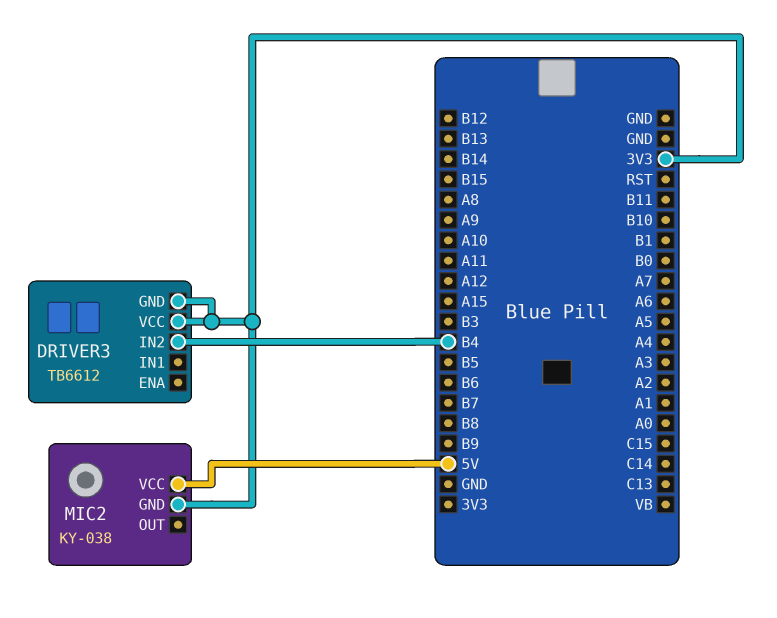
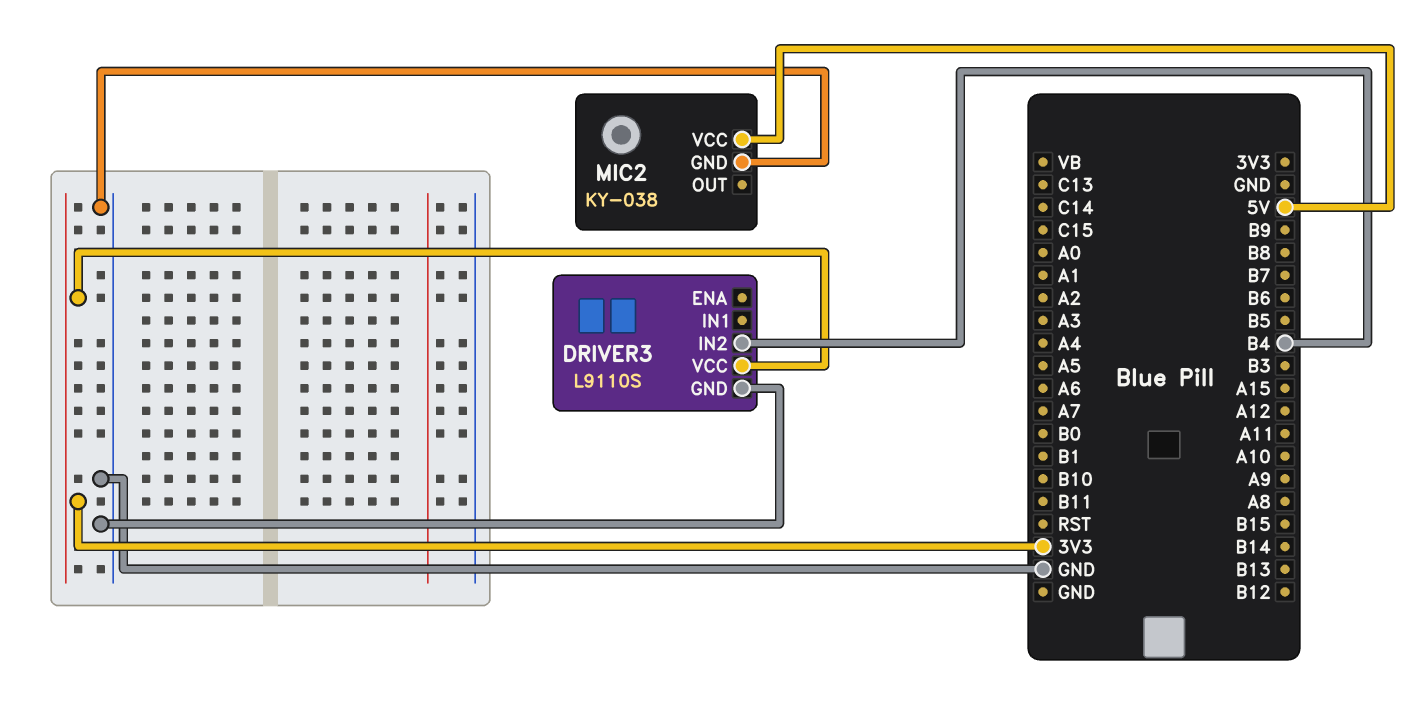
DRIVER3: TB6612 -> L9110S
DRIVER3 pin GND: 3V3 -> GND
MIC2 pin GND: 3V3 -> GND

